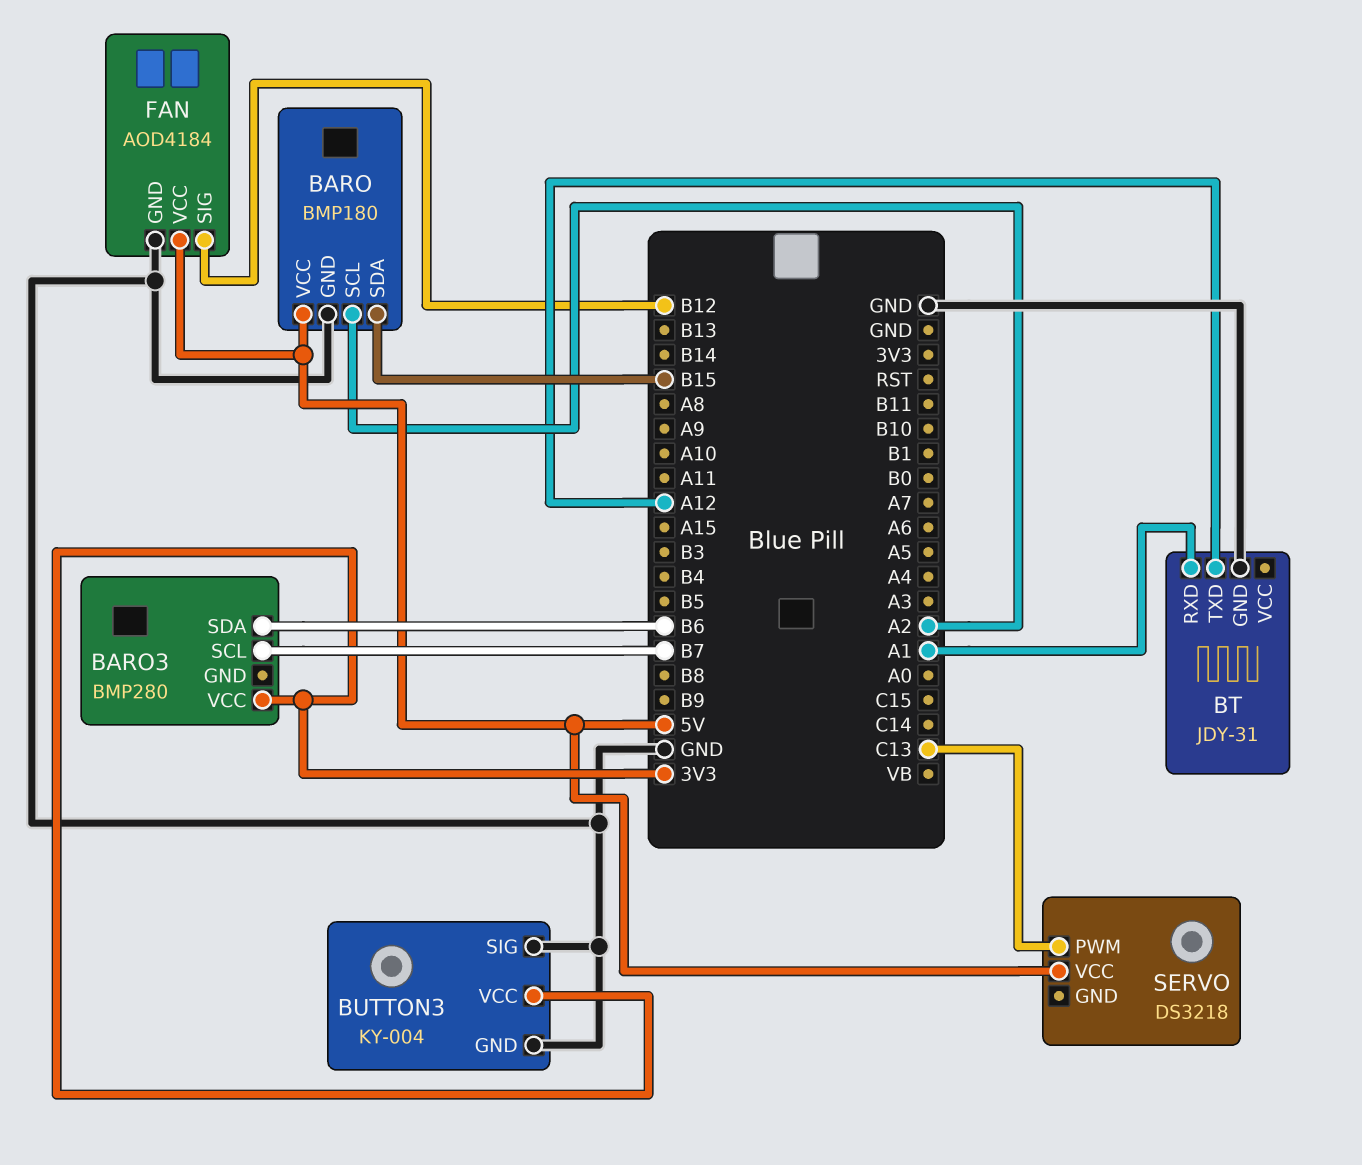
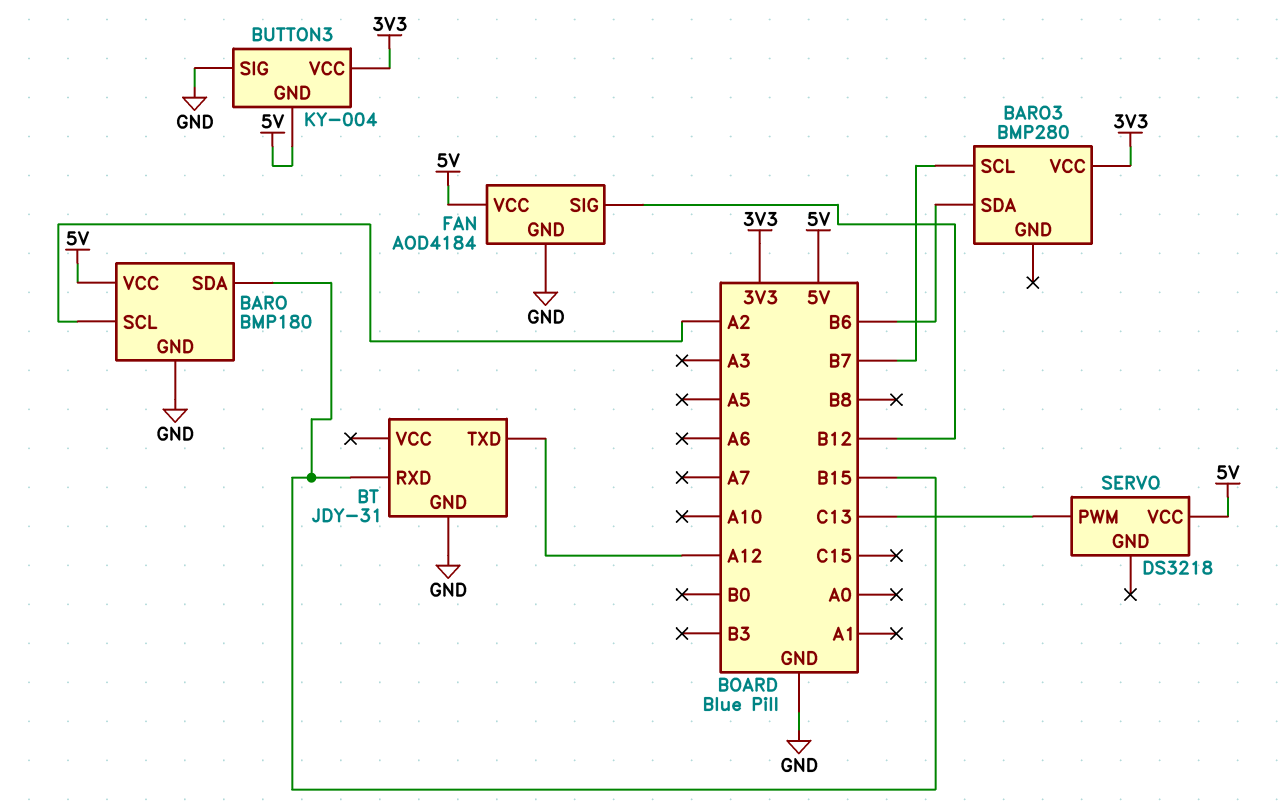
BT pin RXD: A1 -> B15
BUTTON3 pin GND: GND -> 5V

